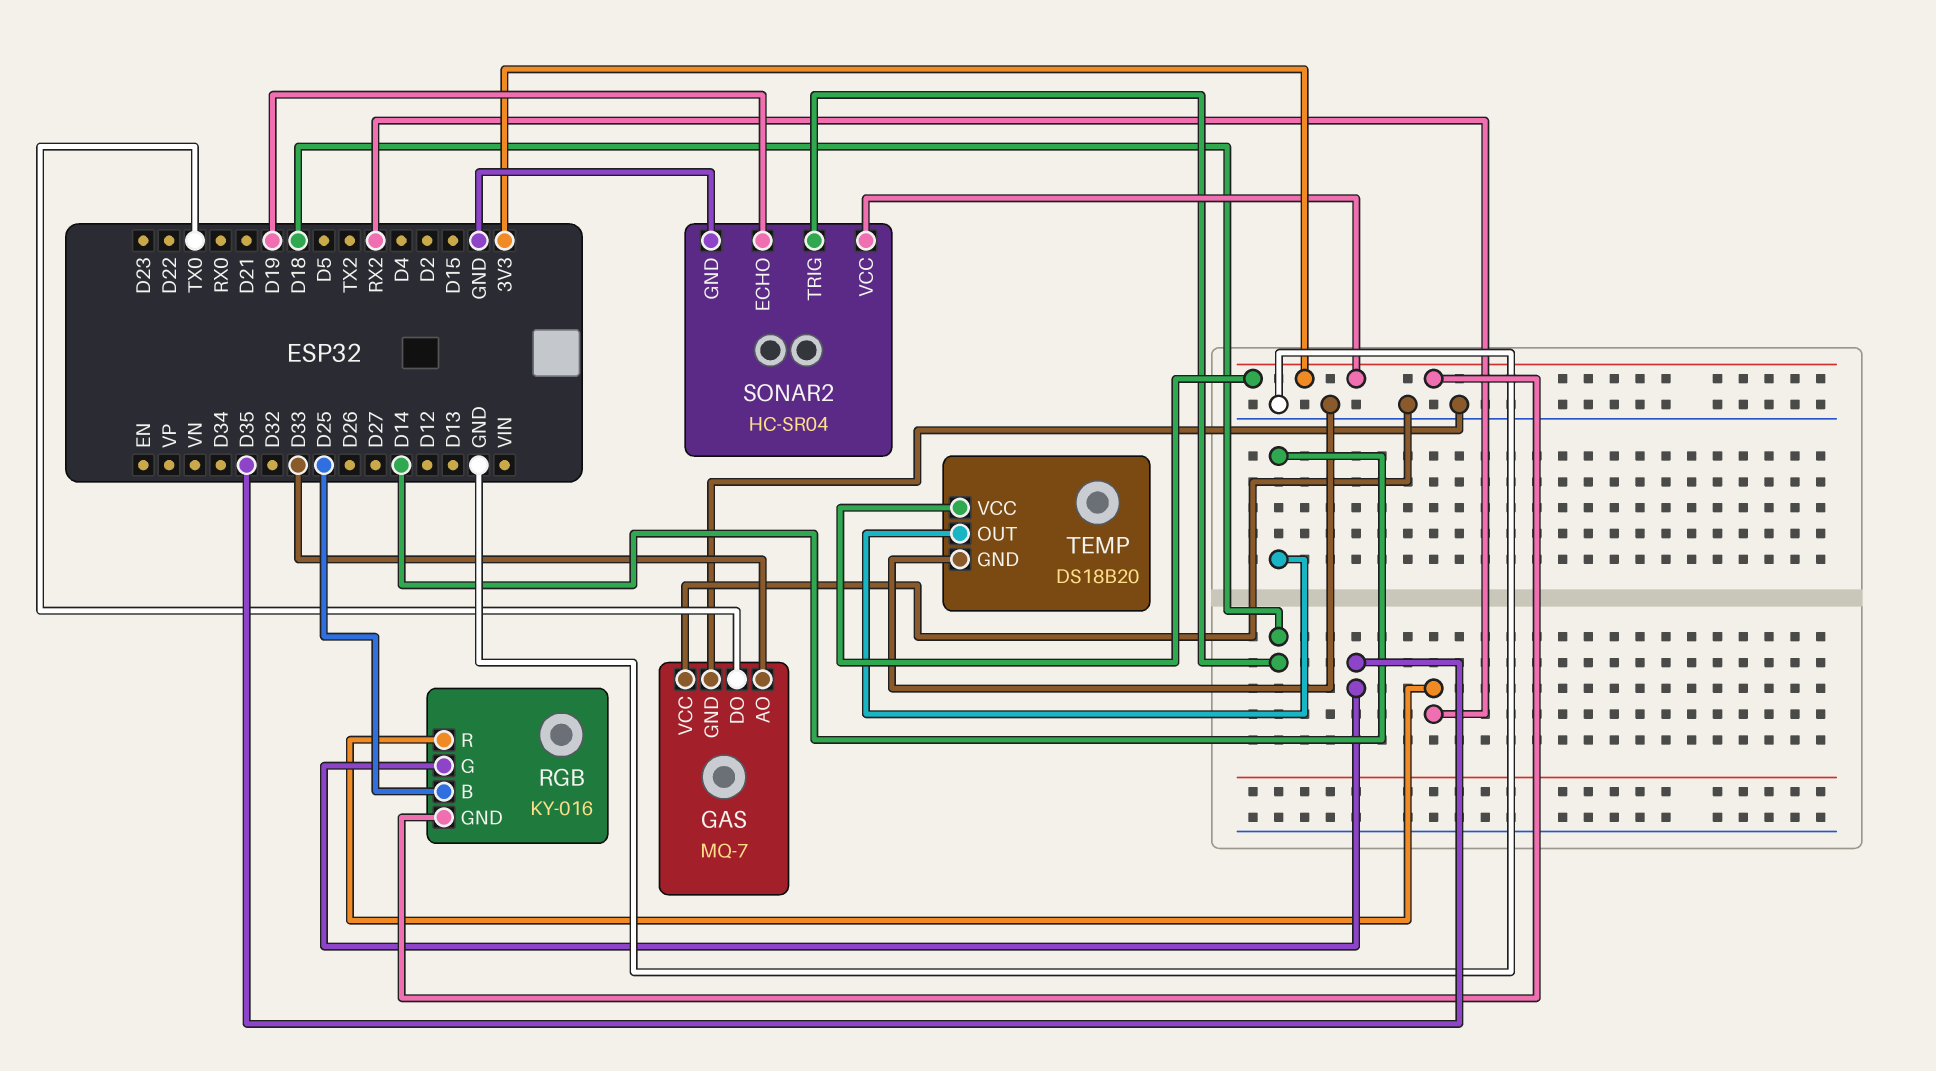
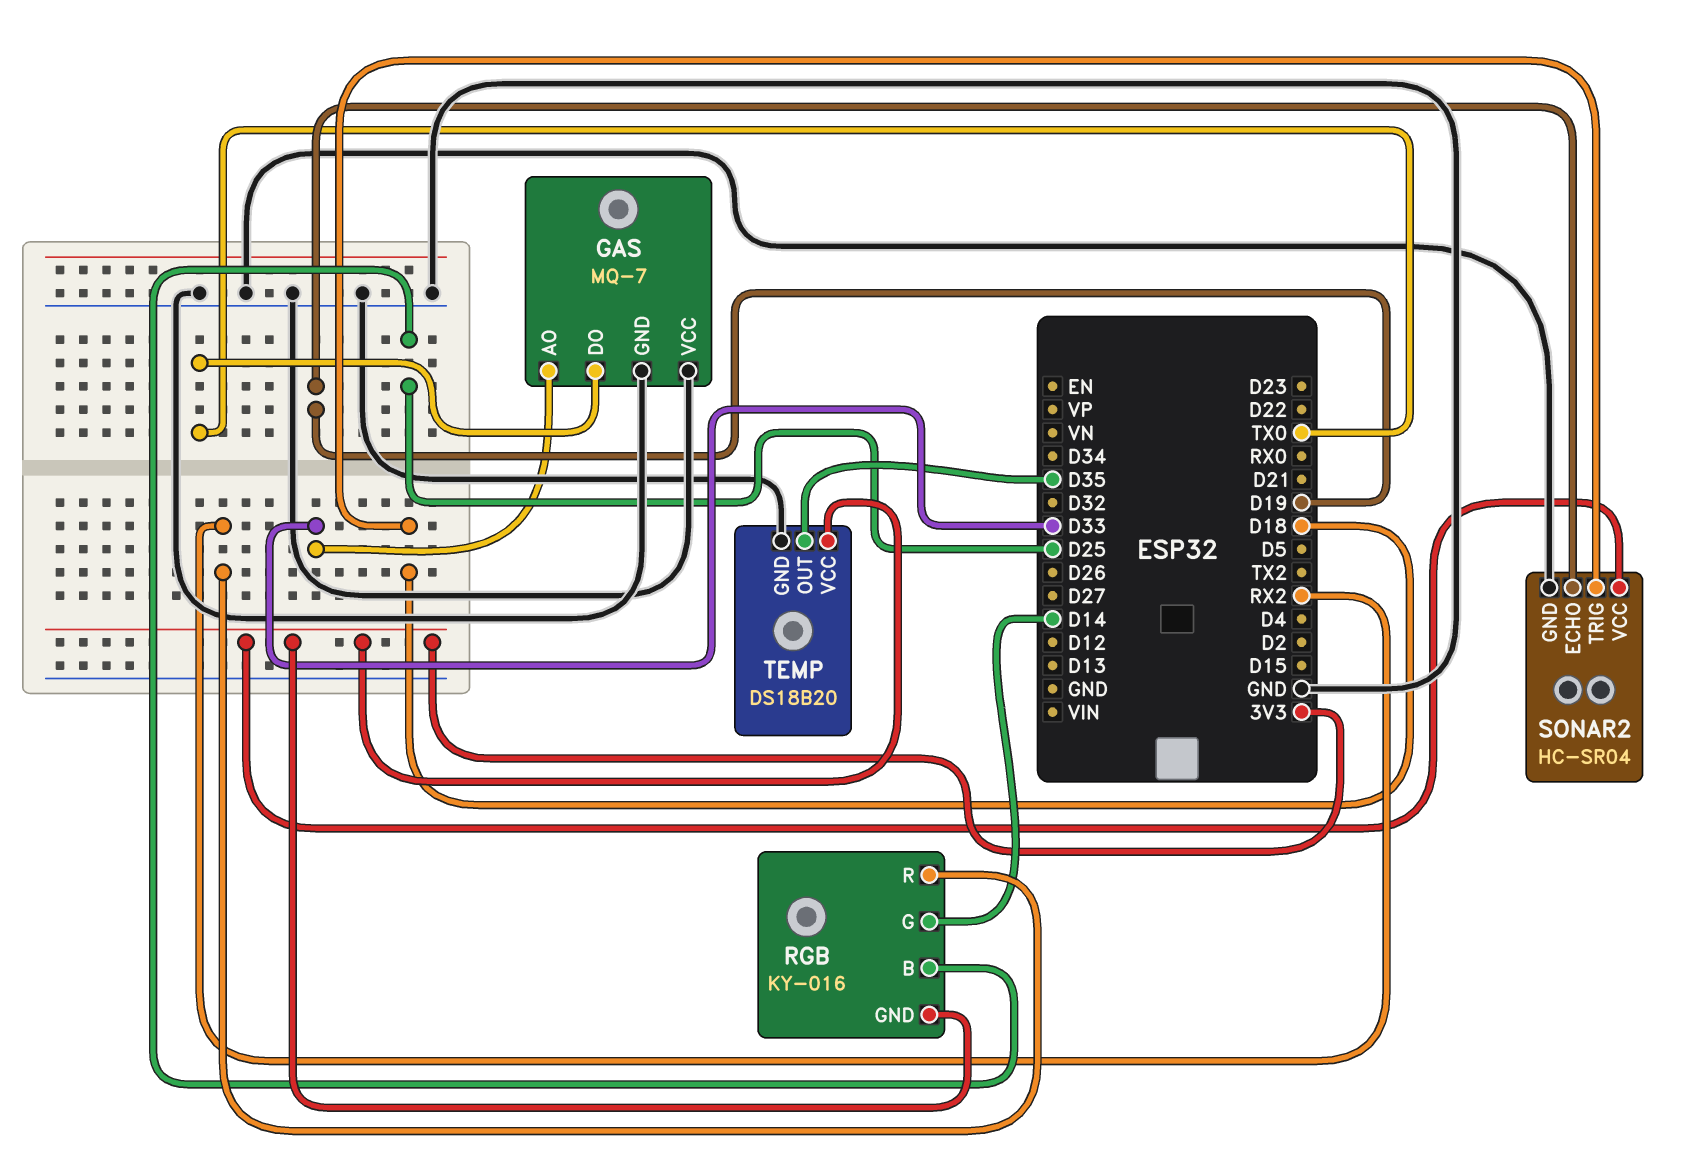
RGB pin G: D35 -> D14
TEMP pin OUT: D14 -> D35

